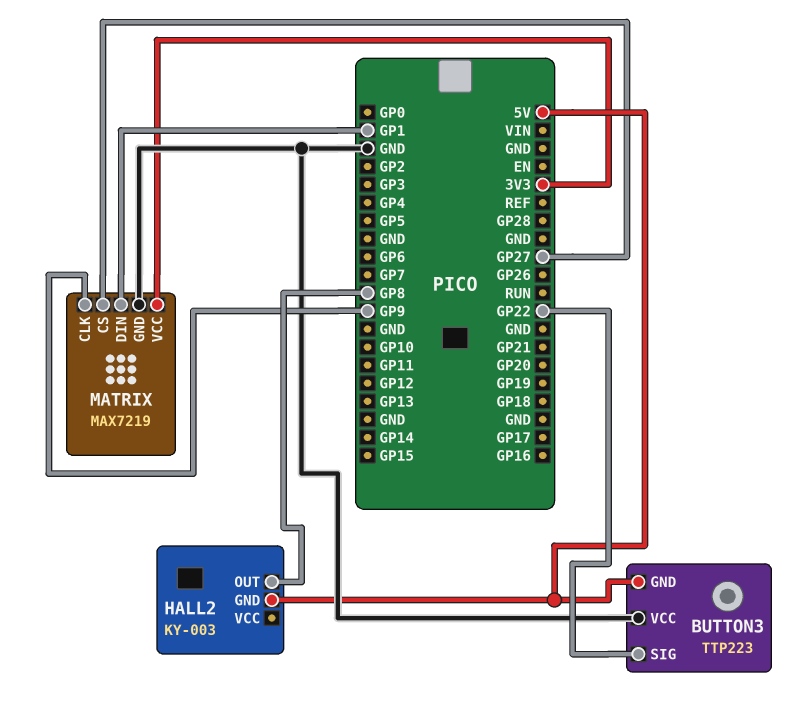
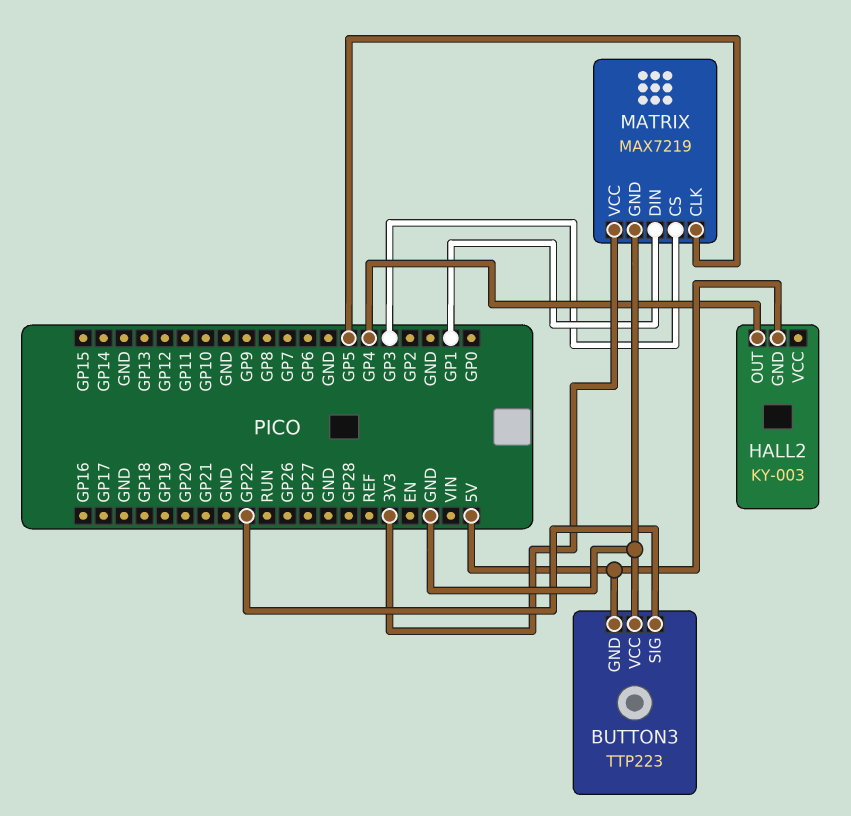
HALL2 pin OUT: GP8 -> GP4
MATRIX pin CLK: GP9 -> GP5
MATRIX pin CS: GP27 -> GP3

